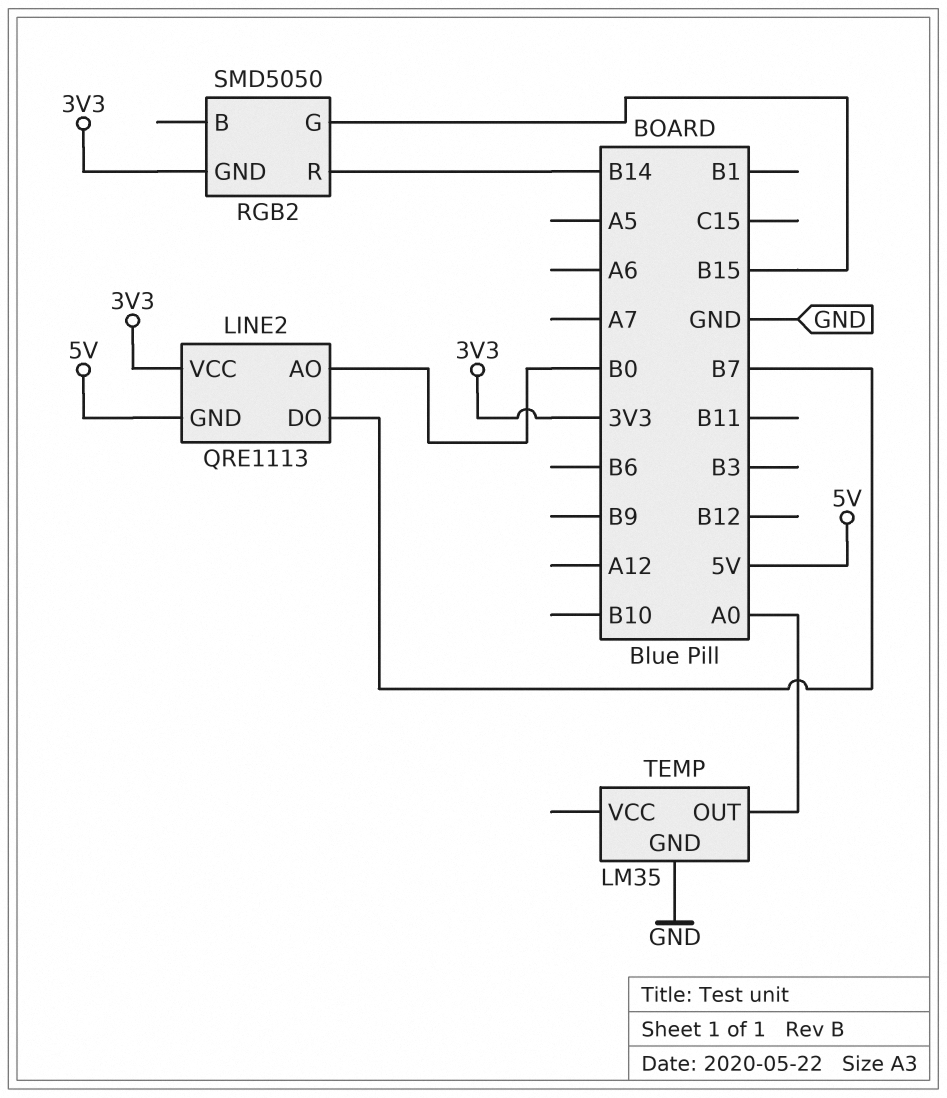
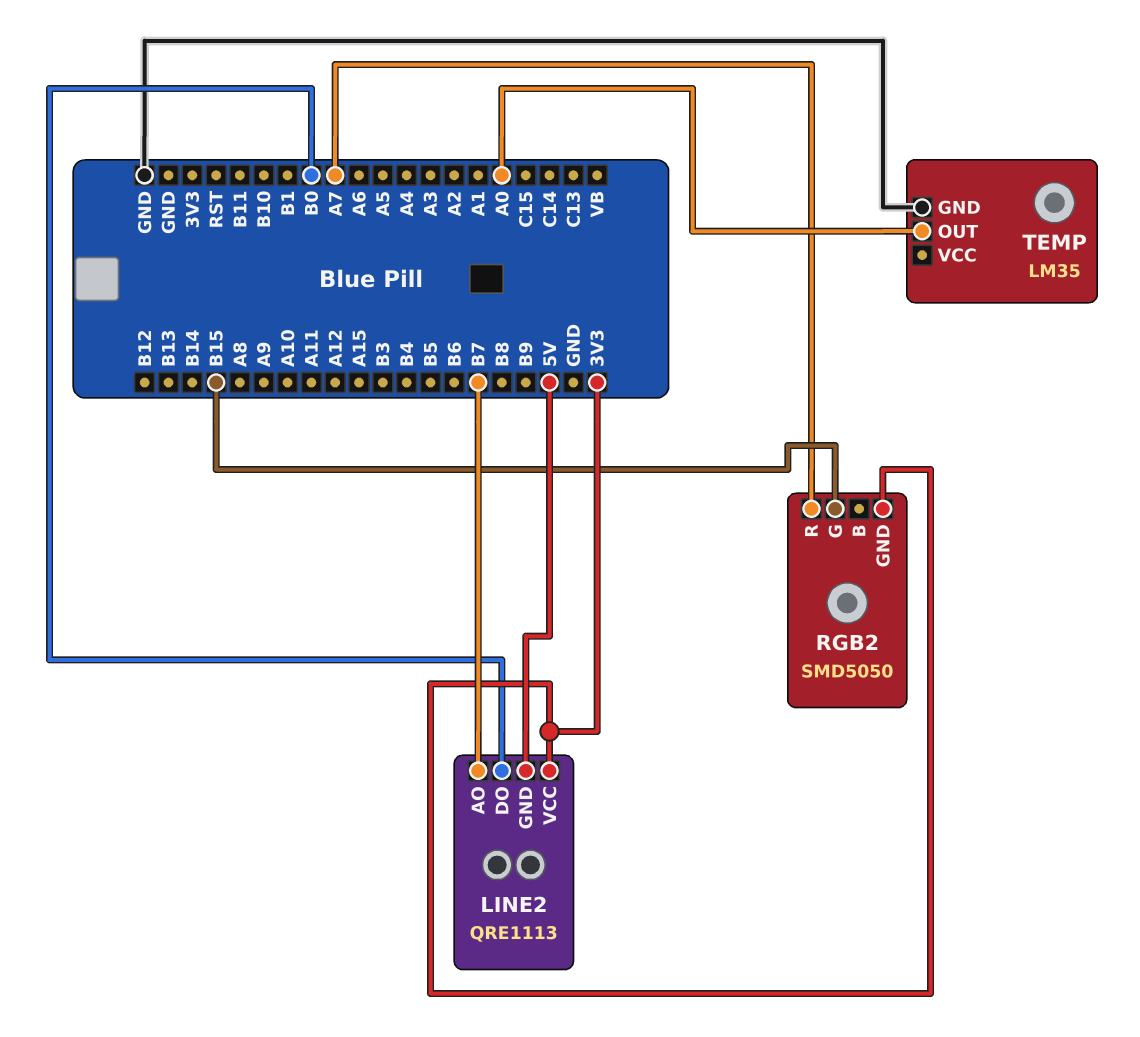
LINE2 pin AO: B0 -> B7
LINE2 pin DO: B7 -> B0
RGB2 pin R: B14 -> A7

